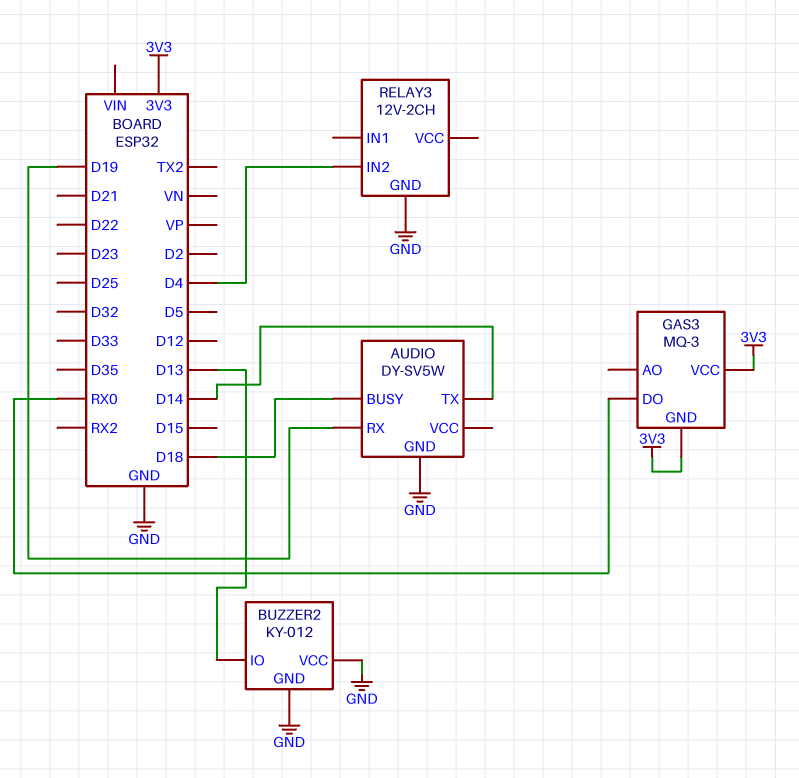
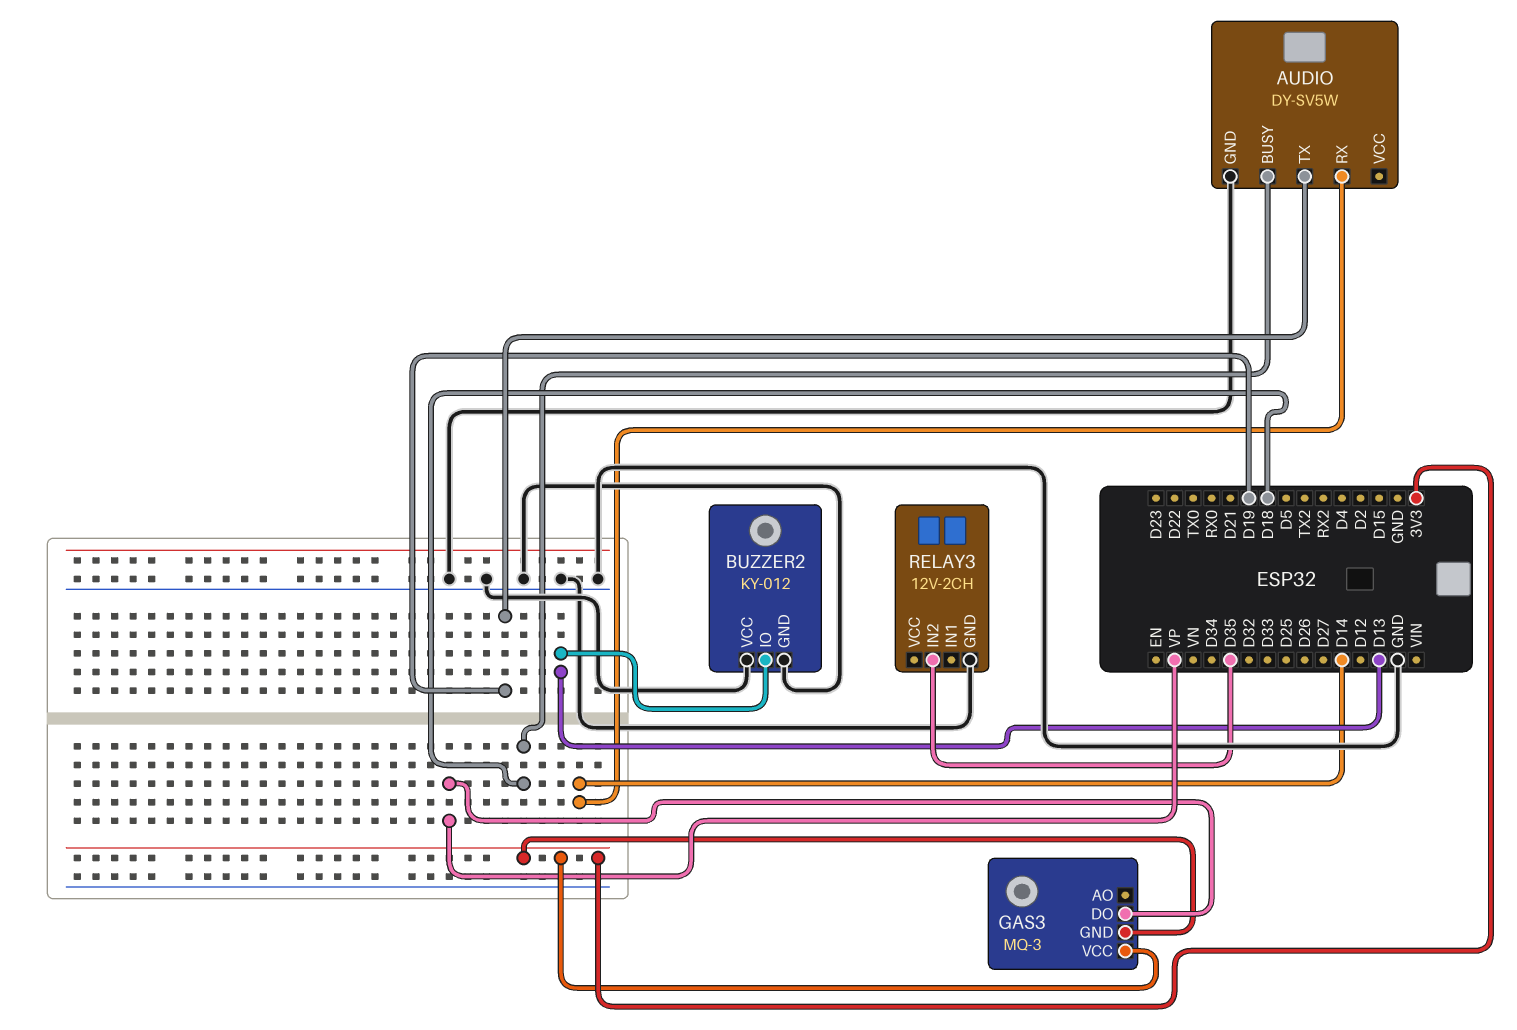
AUDIO pin RX: D19 -> D14
AUDIO pin TX: D14 -> D19
GAS3 pin DO: RX0 -> VP
RELAY3 pin IN2: D4 -> D35

